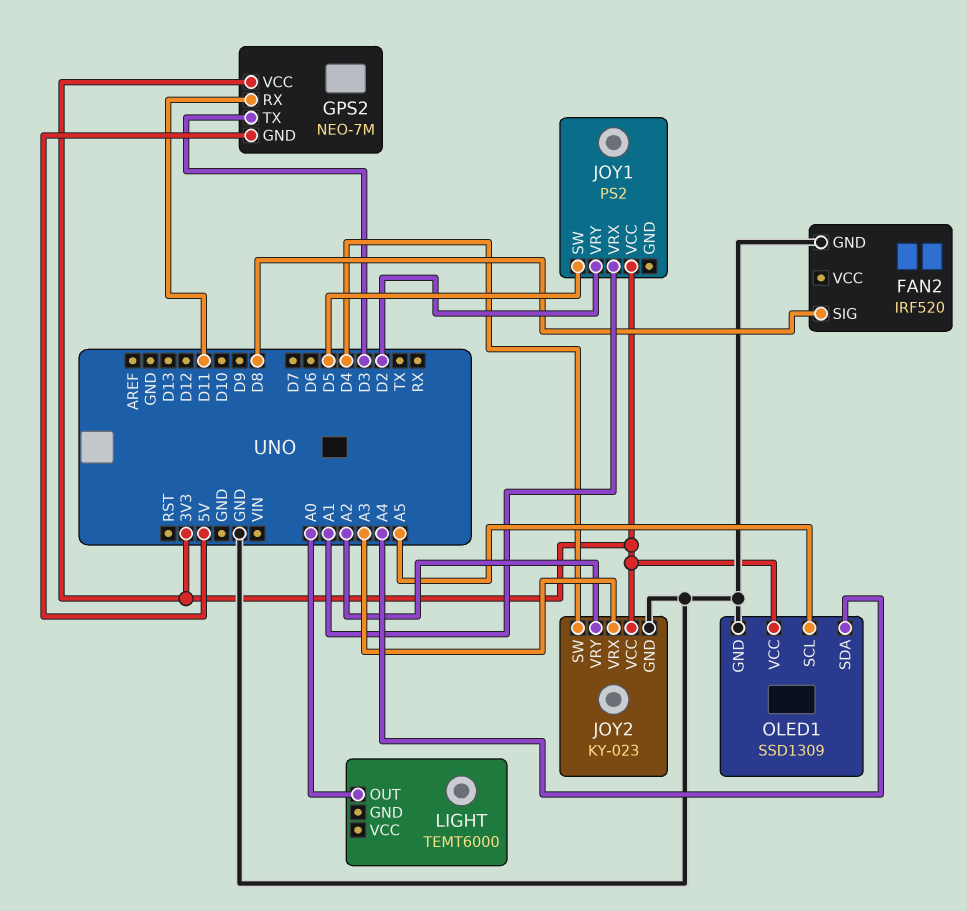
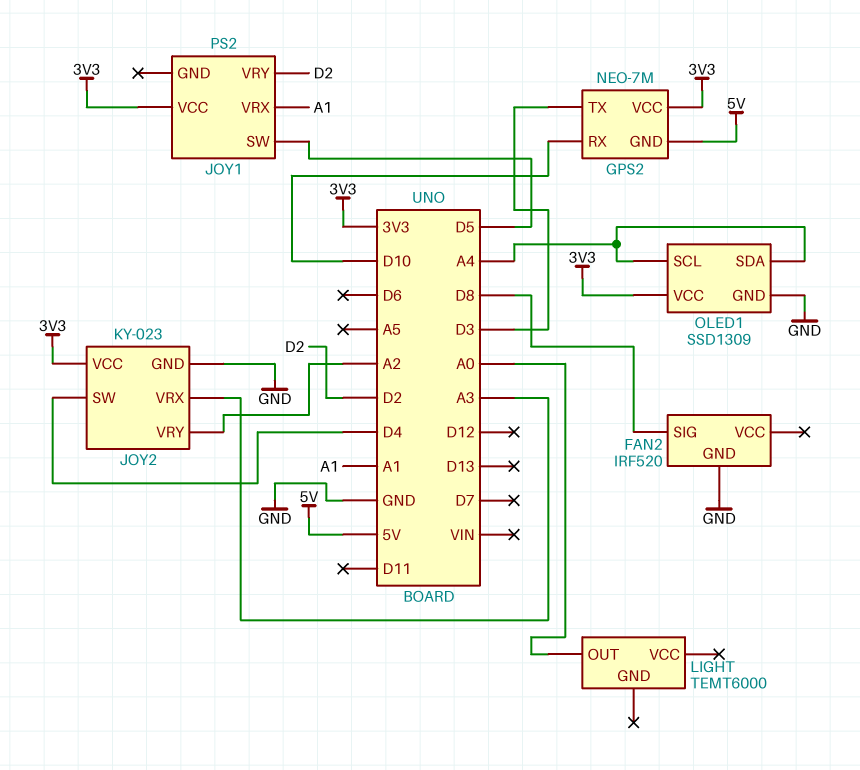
GPS2 pin RX: D11 -> D10
OLED1 pin SCL: A5 -> A4

